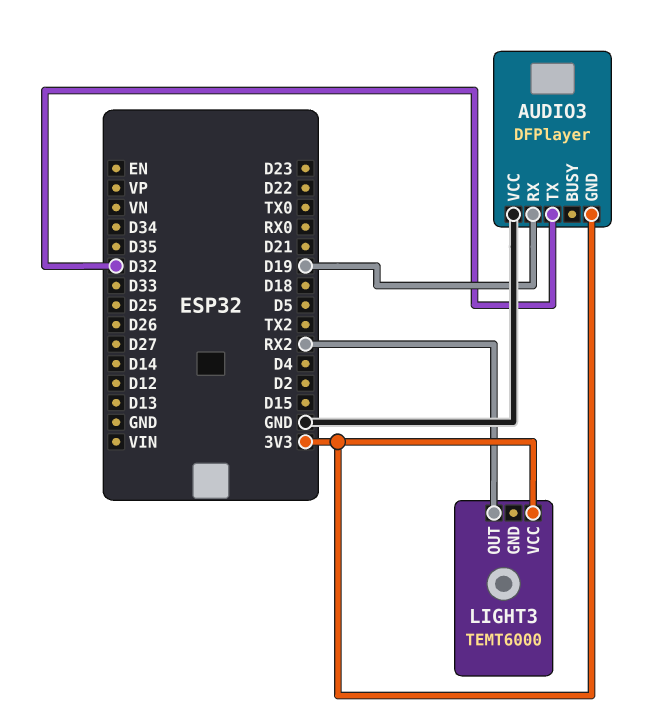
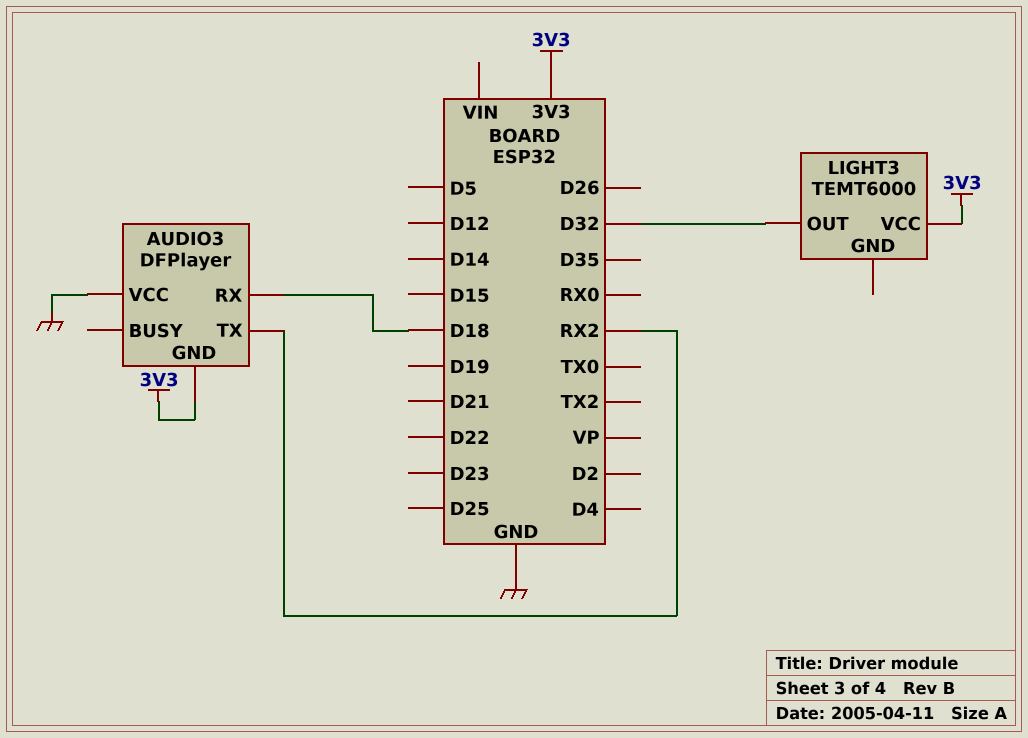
AUDIO3 pin RX: D19 -> D18
AUDIO3 pin TX: D32 -> RX2
LIGHT3 pin OUT: RX2 -> D32

